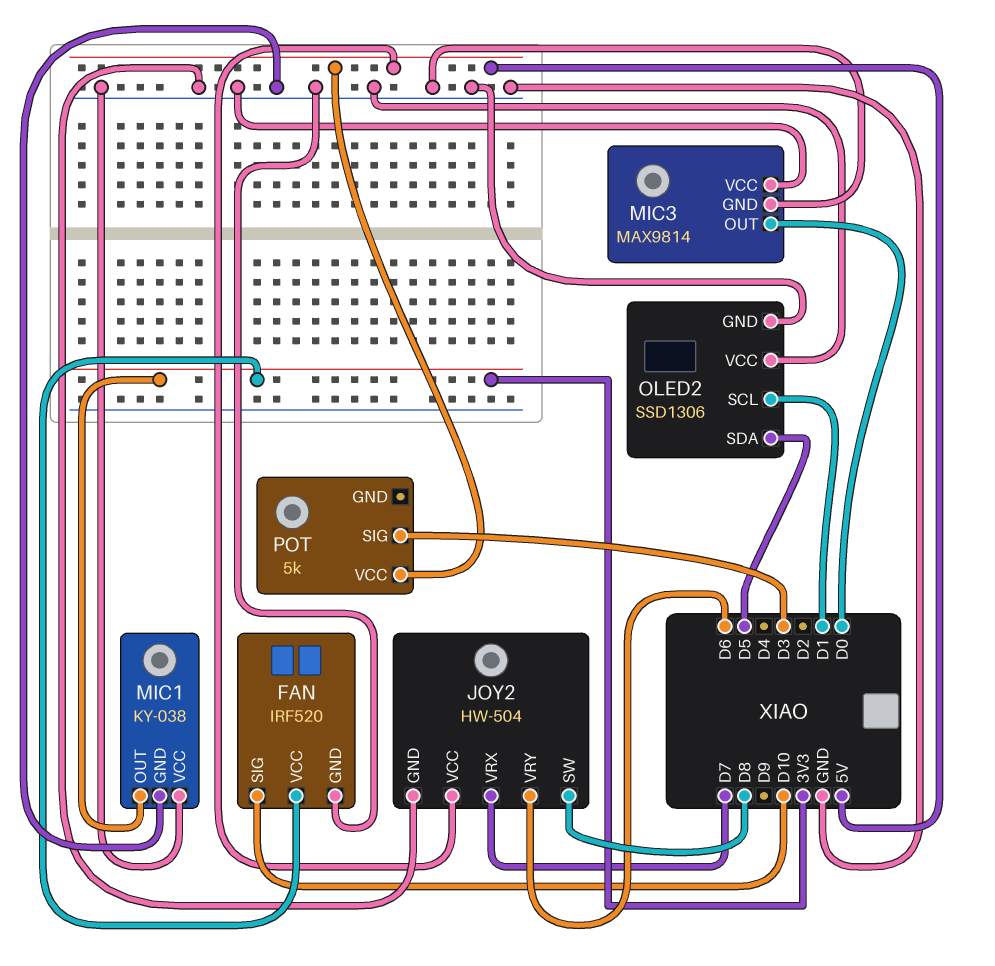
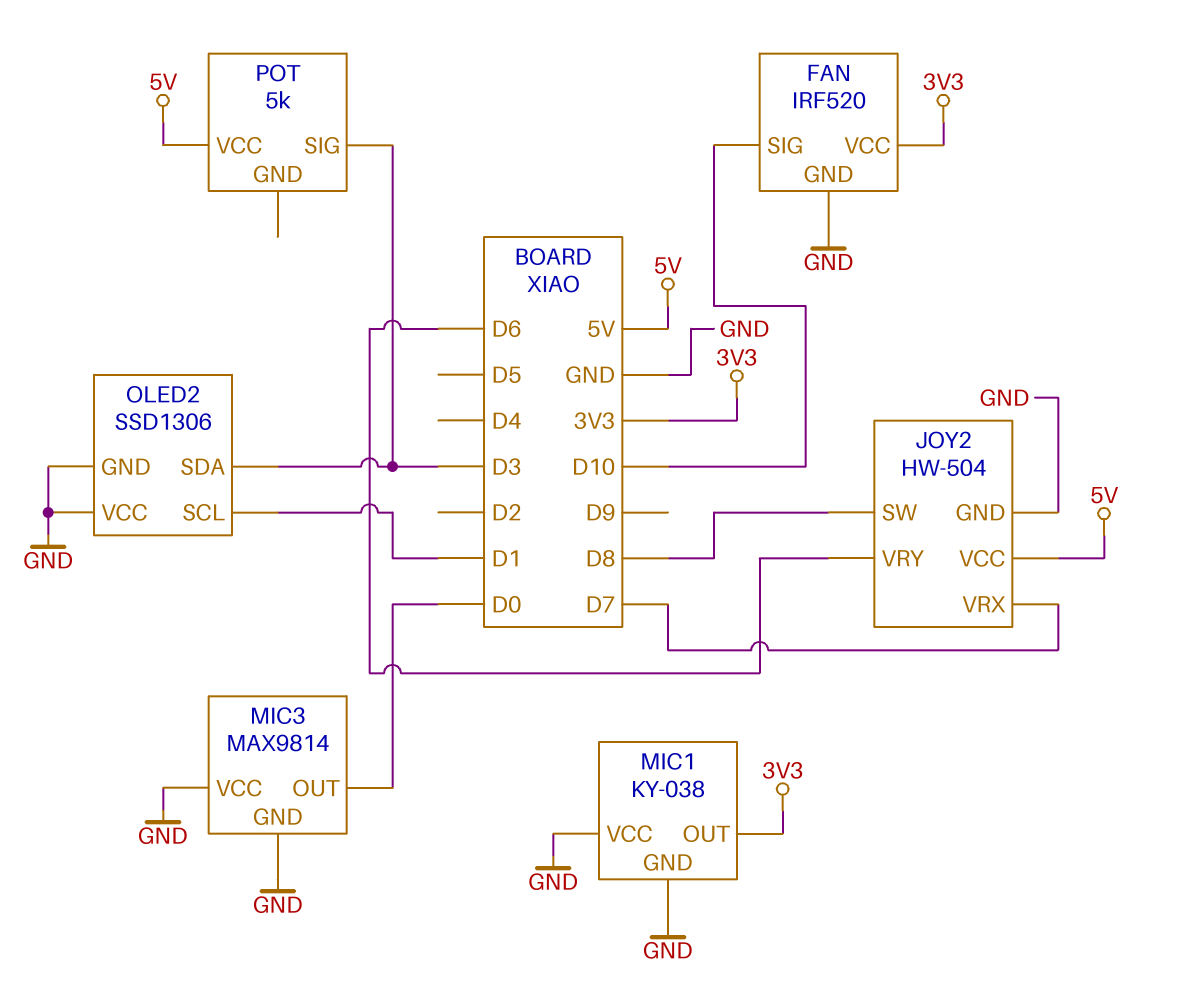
OLED2 pin SDA: D5 -> D3

